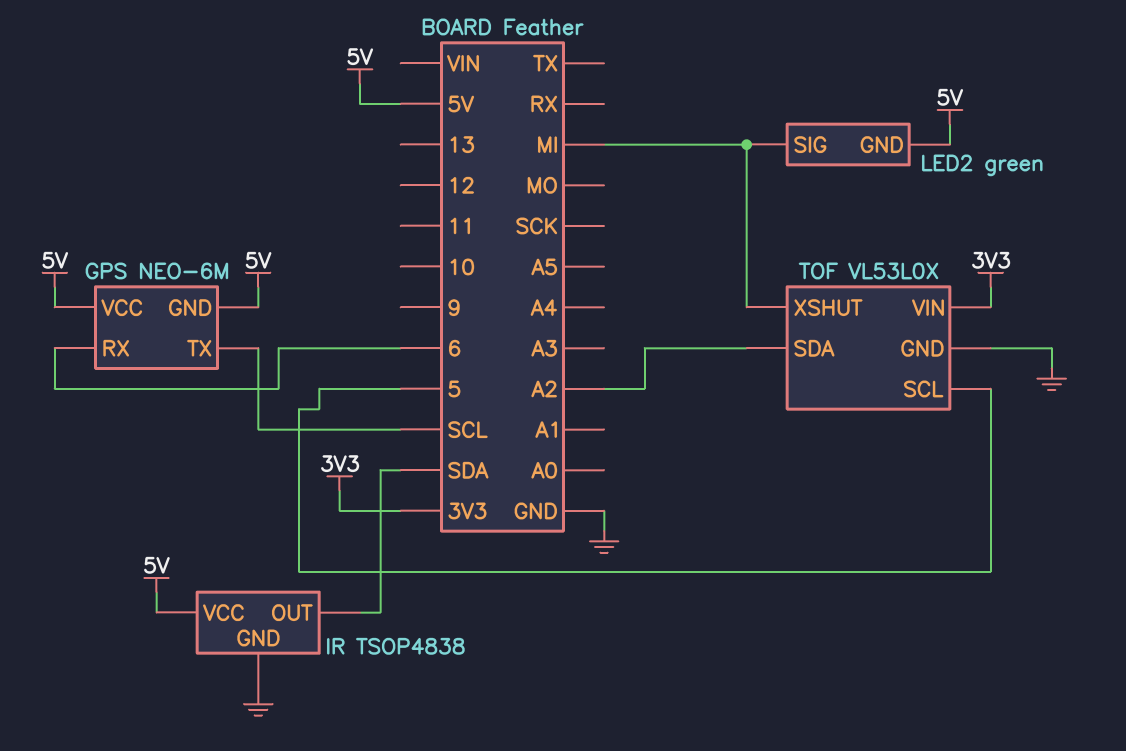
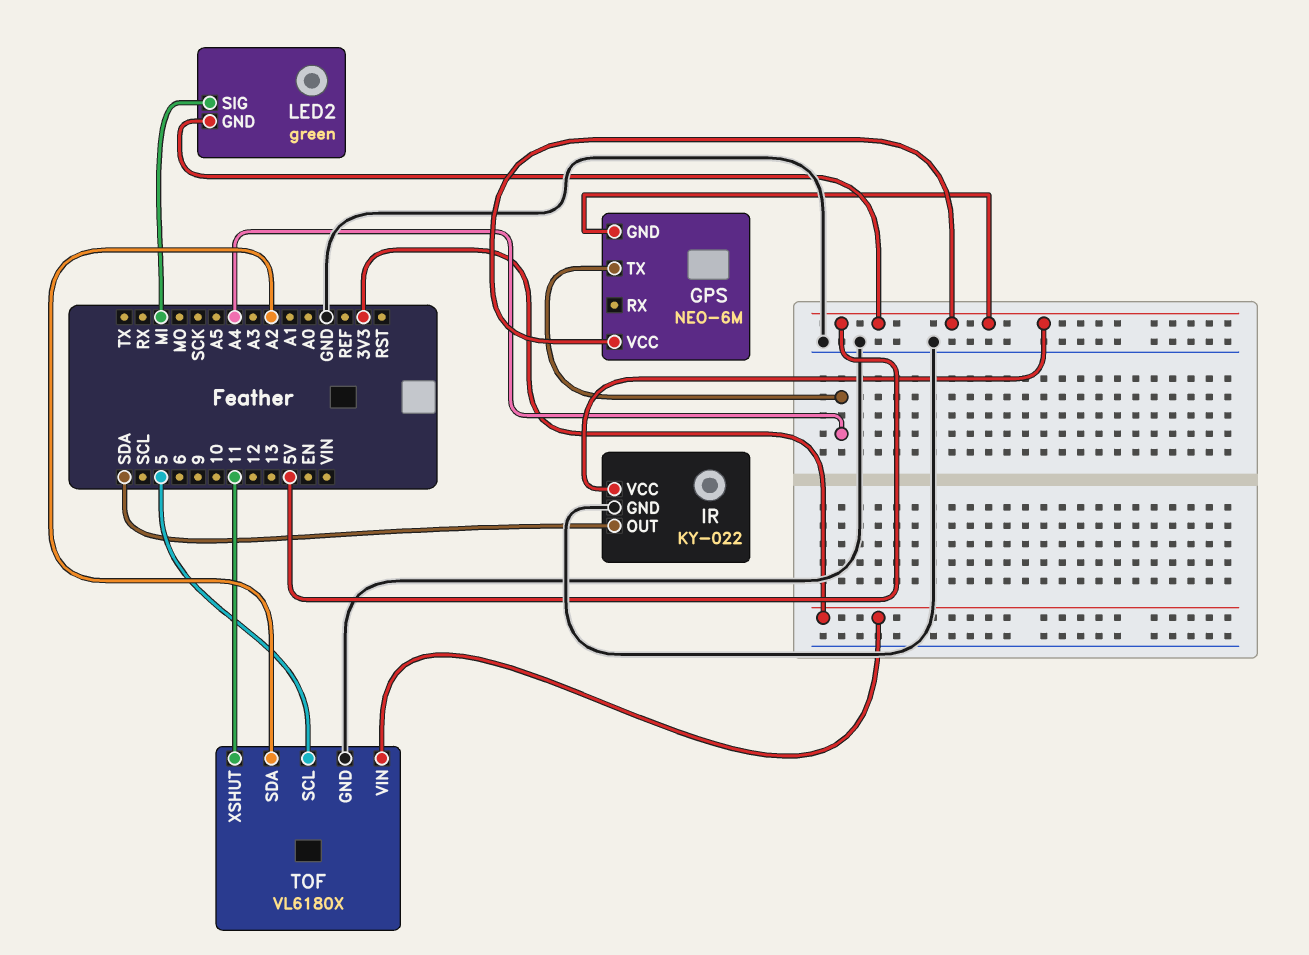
GPS pin RX: 6 -> none
GPS pin TX: SCL -> A4
IR: TSOP4838 -> KY-022
TOF: VL53L0X -> VL6180X
TOF pin XSHUT: MI -> 11

